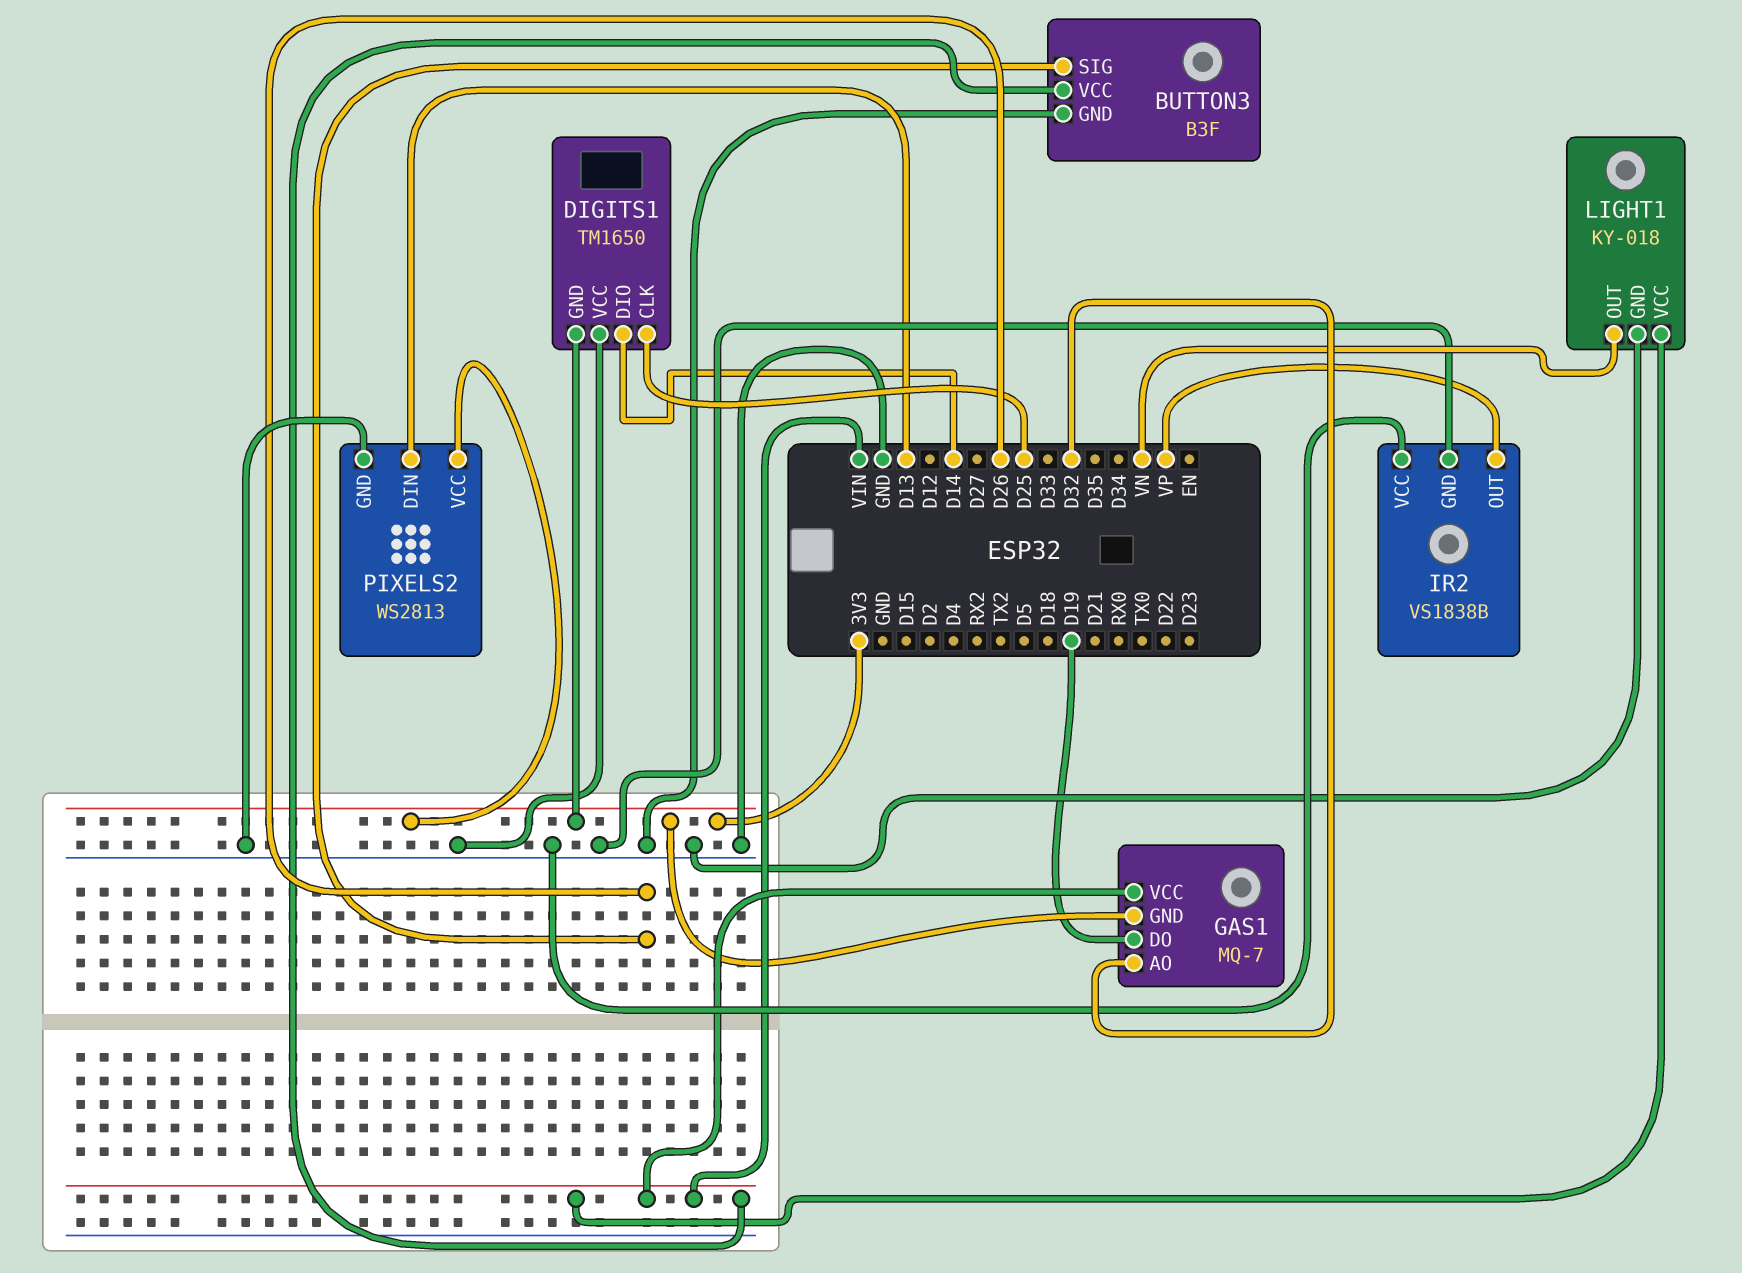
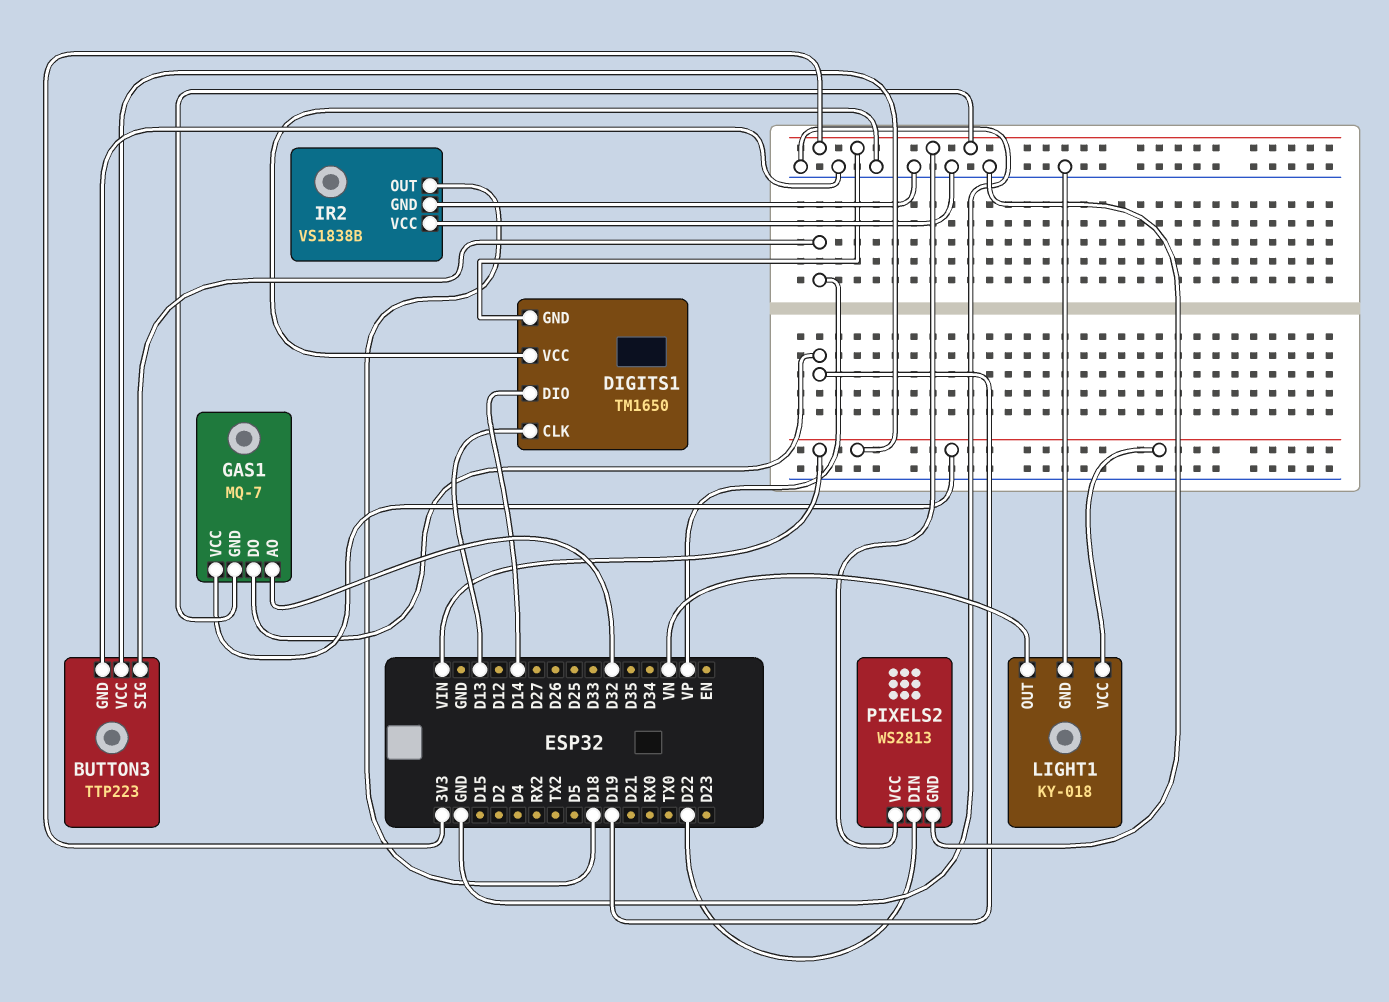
BUTTON3: B3F -> TTP223
BUTTON3 pin SIG: D26 -> VP
DIGITS1 pin CLK: D25 -> D13
IR2 pin OUT: VP -> D18
PIXELS2 pin DIN: D13 -> D22

